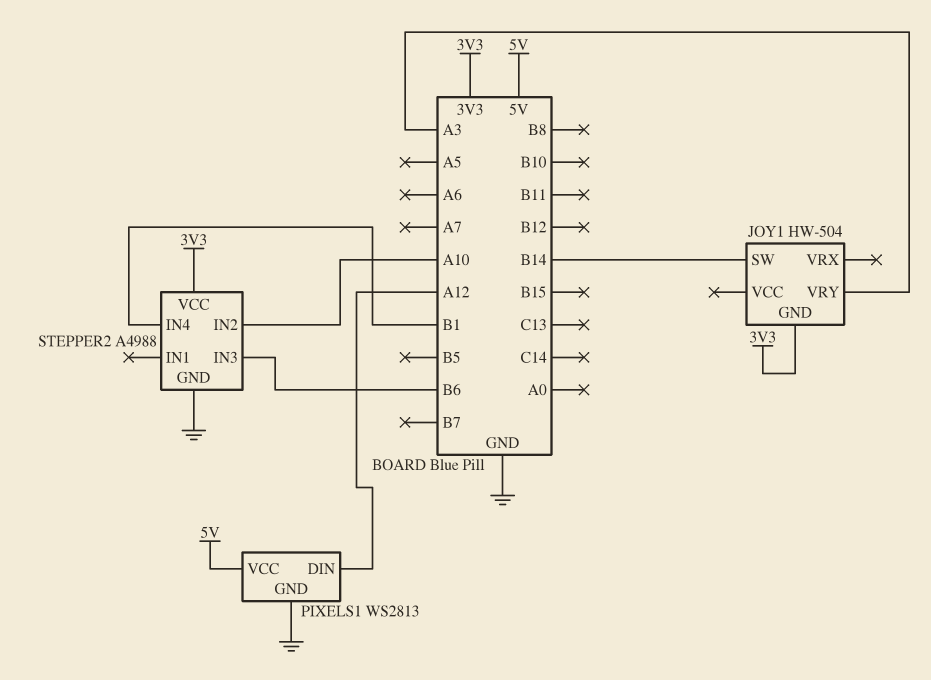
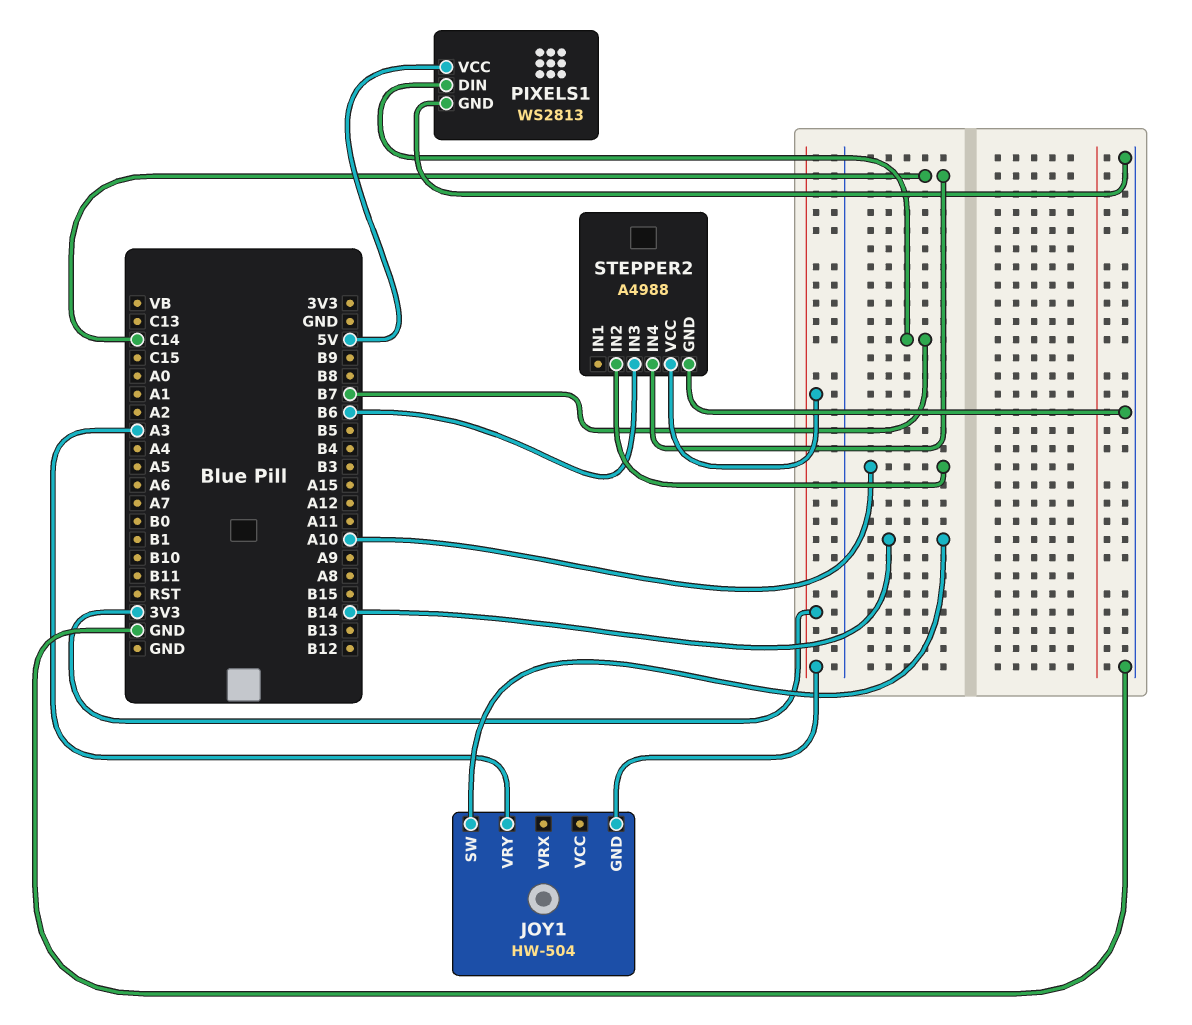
PIXELS1 pin DIN: A12 -> B7
STEPPER2 pin IN4: B1 -> C14

